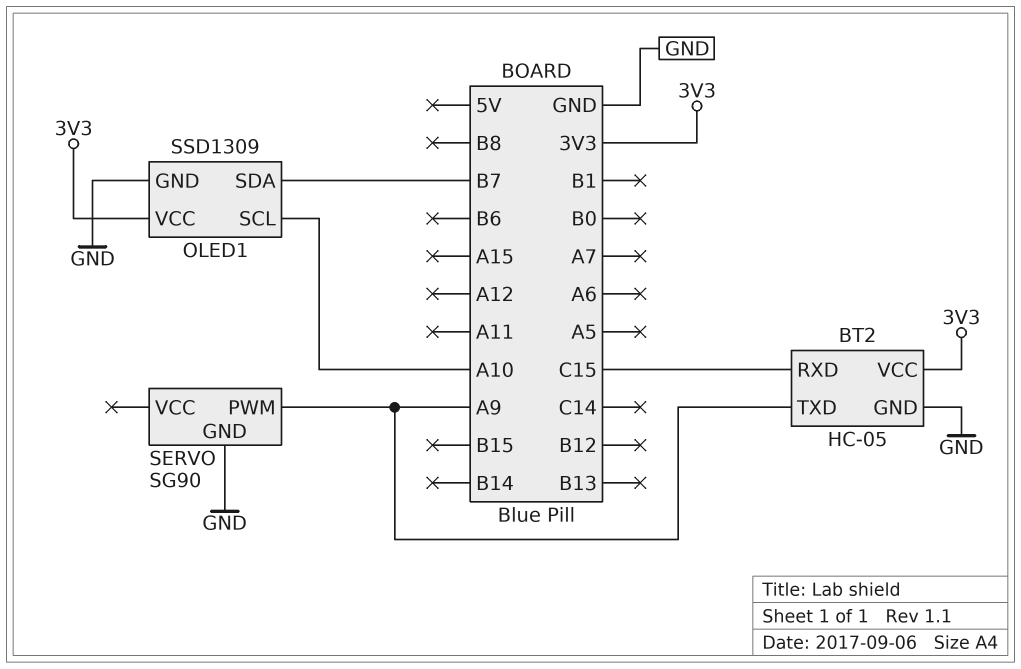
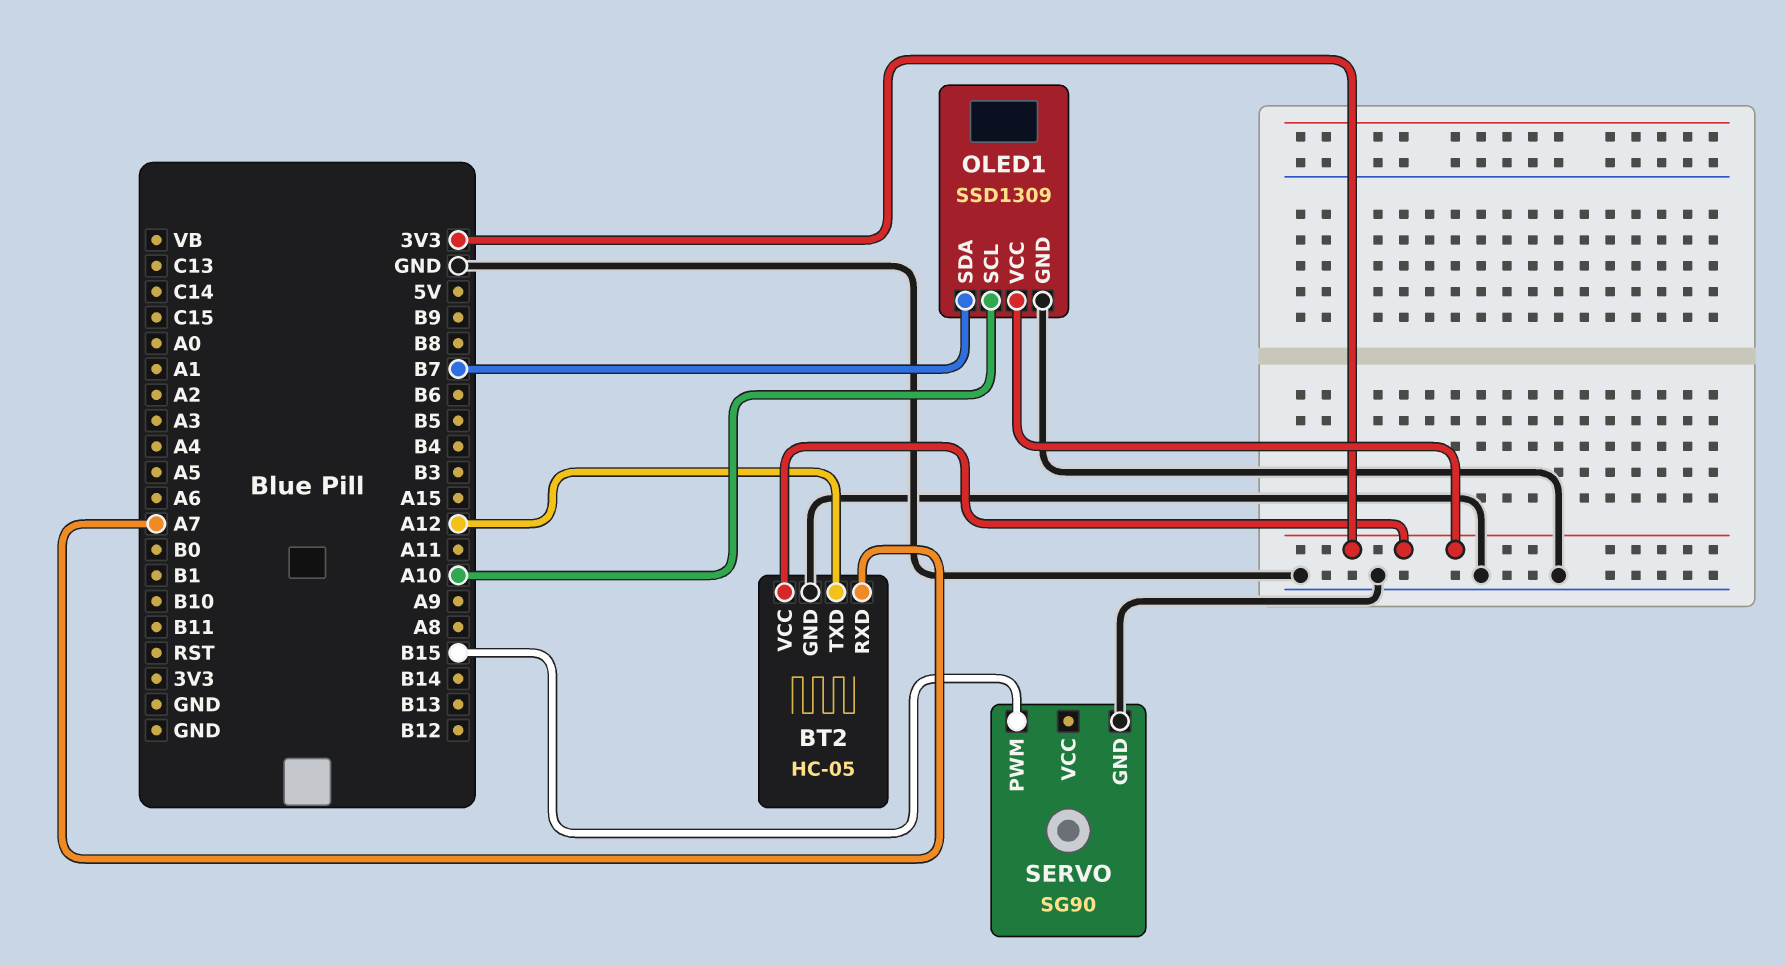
BT2 pin RXD: C15 -> A7
BT2 pin TXD: A9 -> A12
SERVO pin PWM: A9 -> B15

